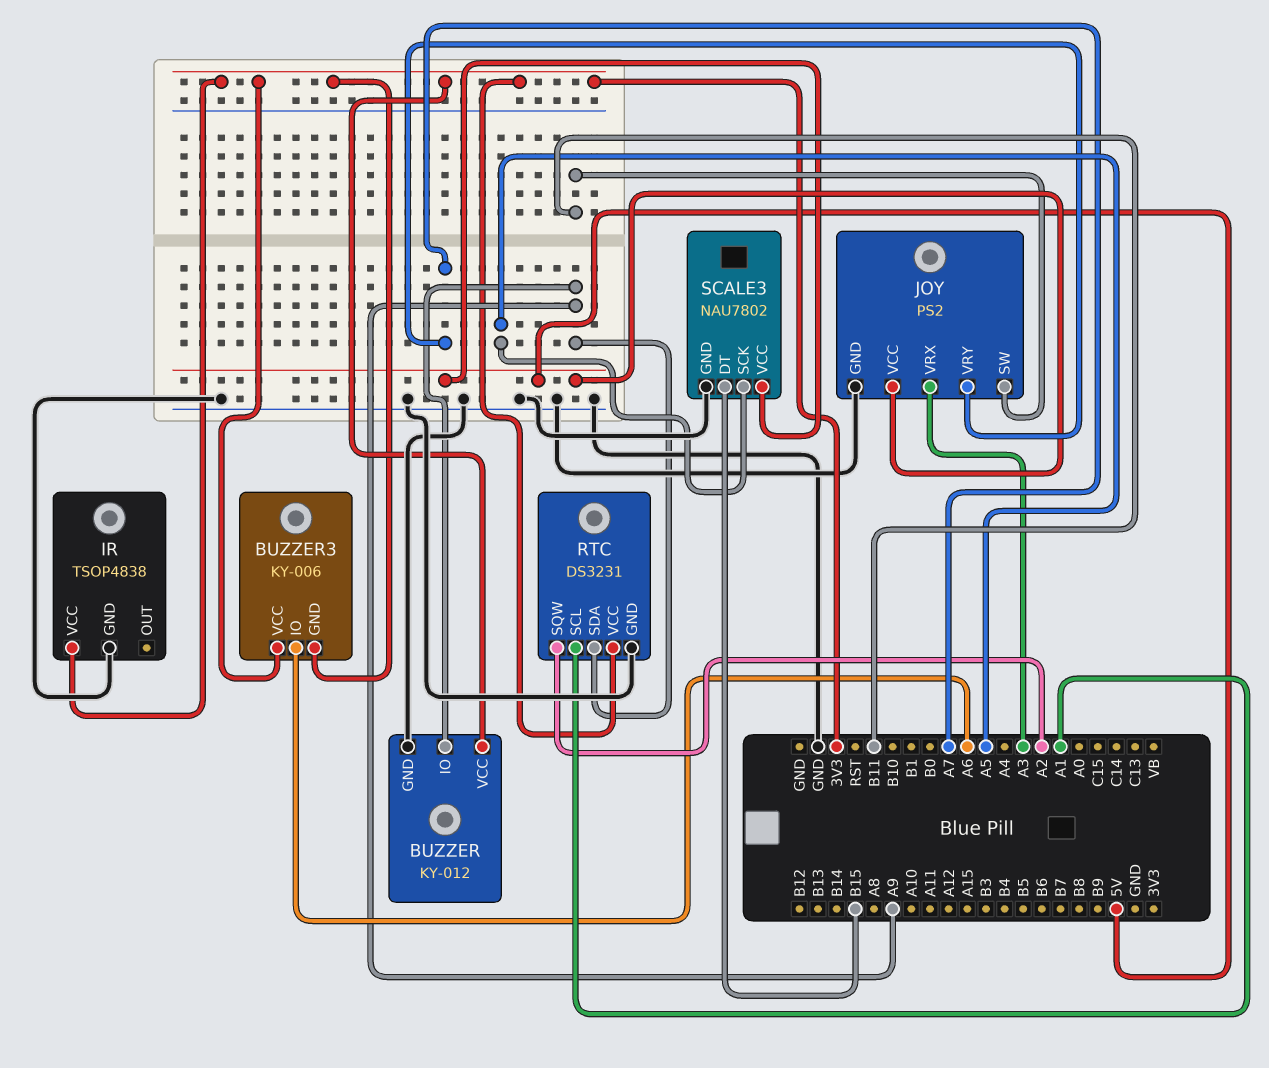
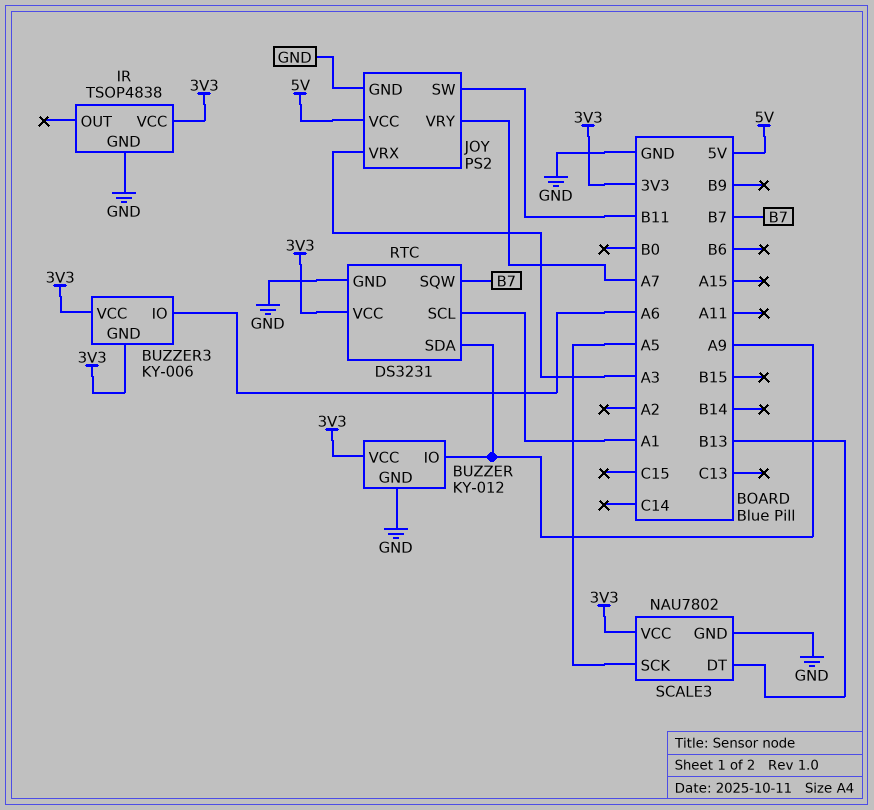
RTC pin SQW: A2 -> B7
SCALE3 pin DT: B15 -> B13
SCALE3 pin VCC: 5V -> 3V3

